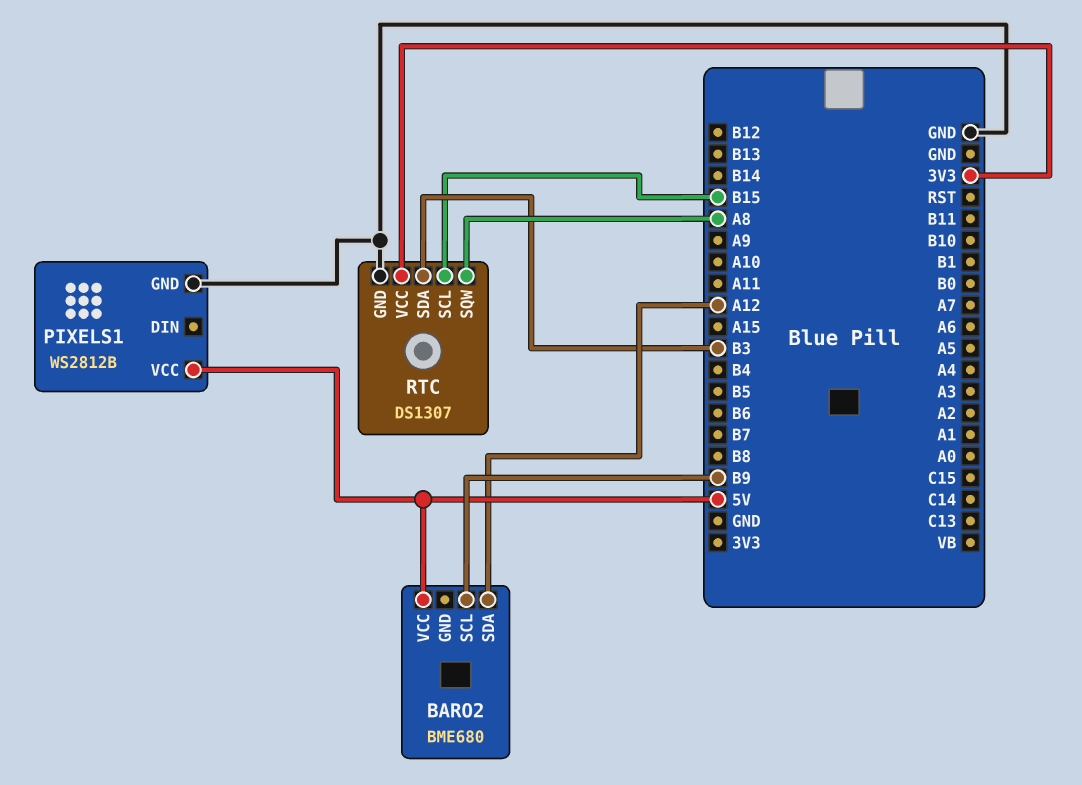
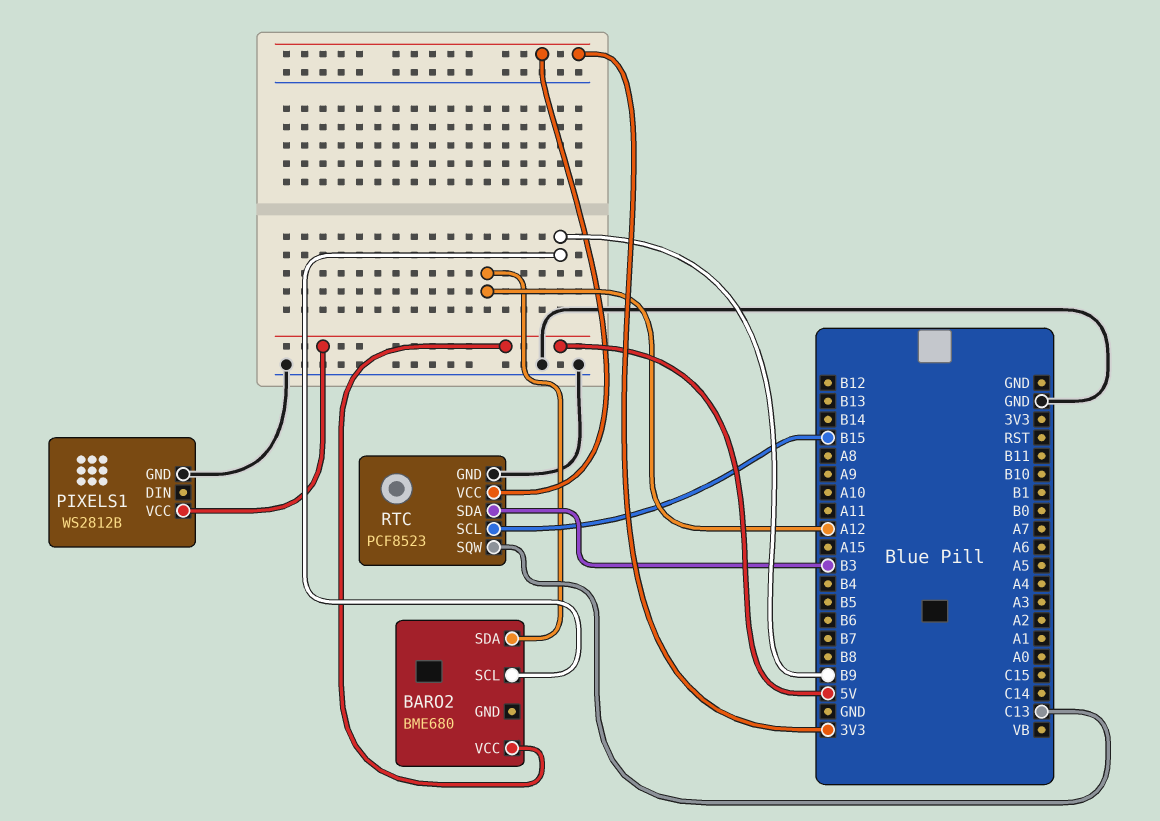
RTC: DS1307 -> PCF8523
RTC pin SQW: A8 -> C13

